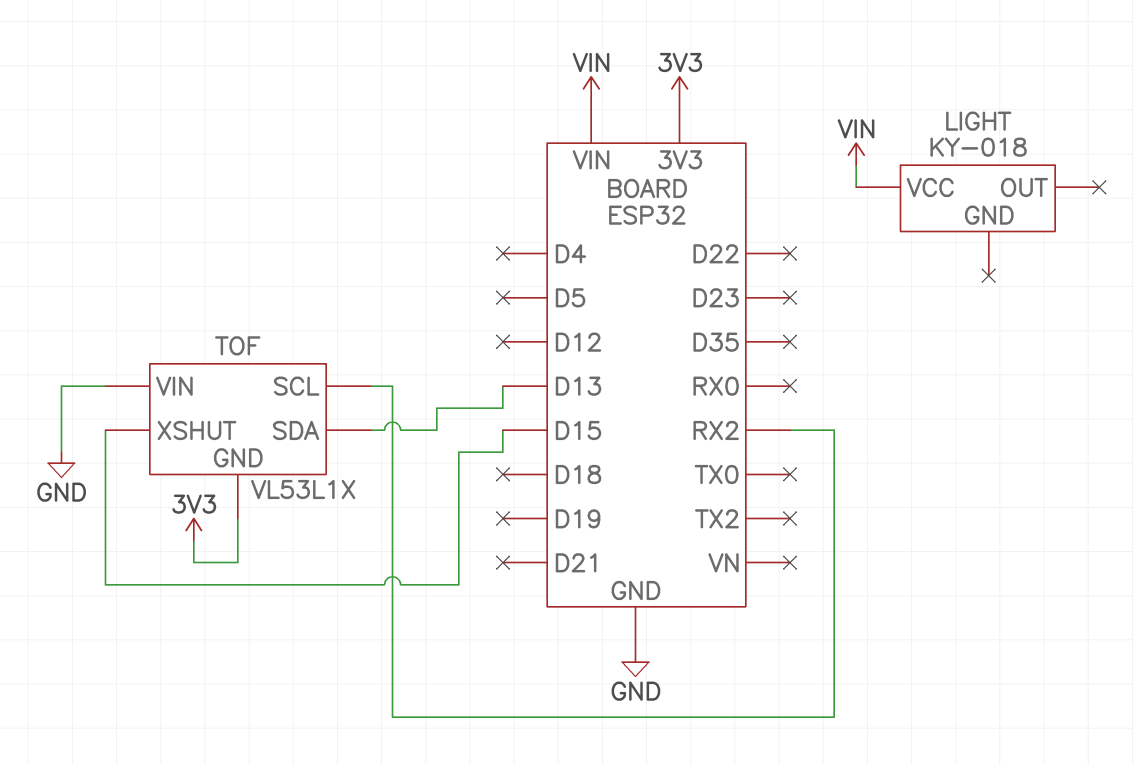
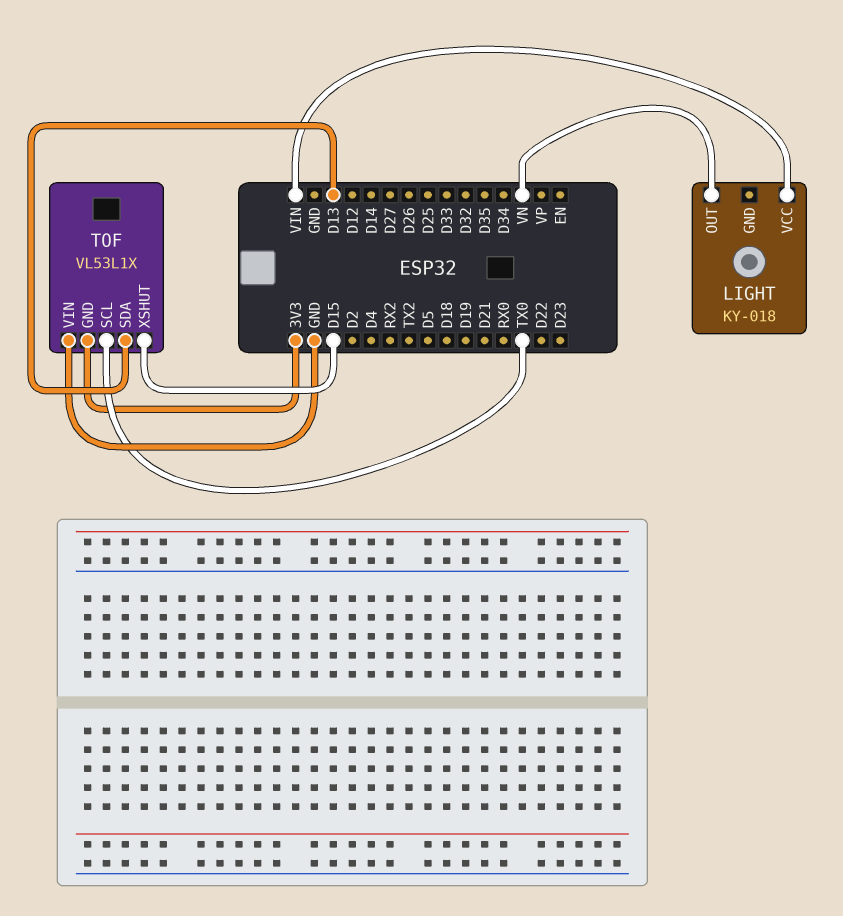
LIGHT pin OUT: none -> VN
TOF pin SCL: RX2 -> TX0

